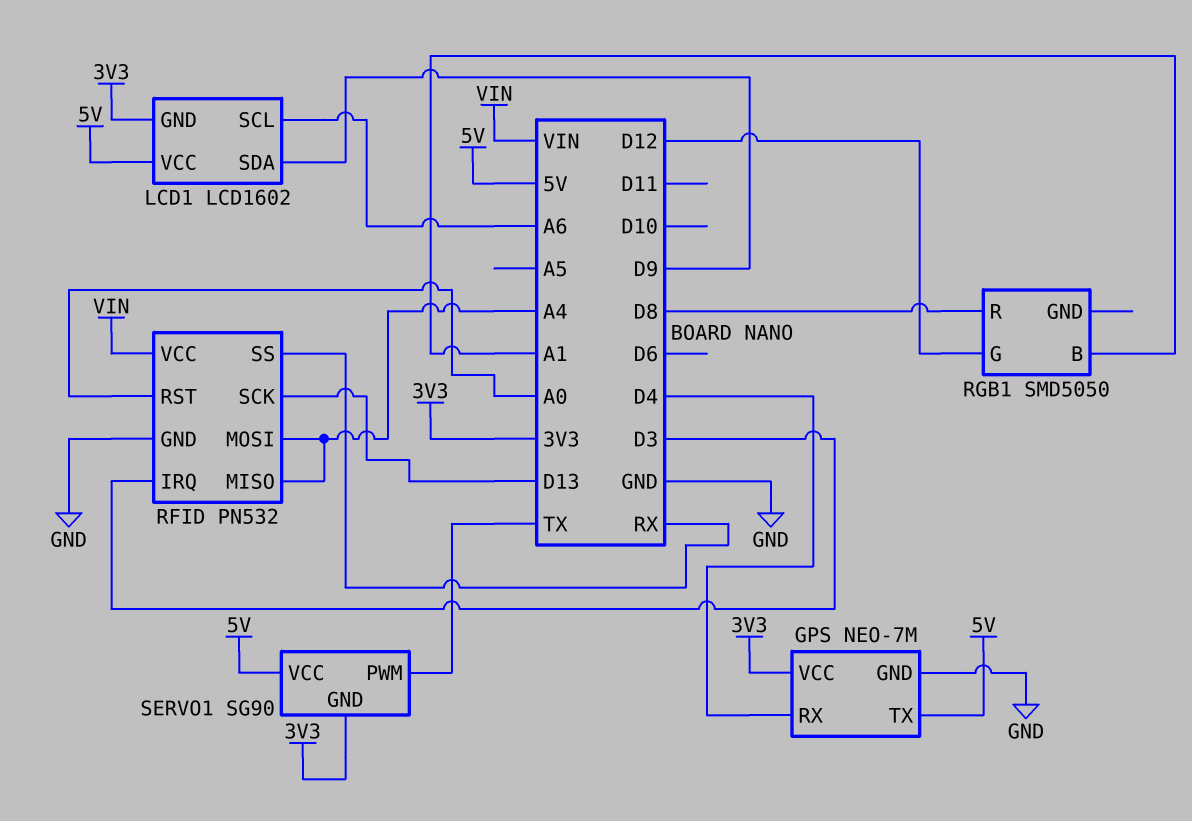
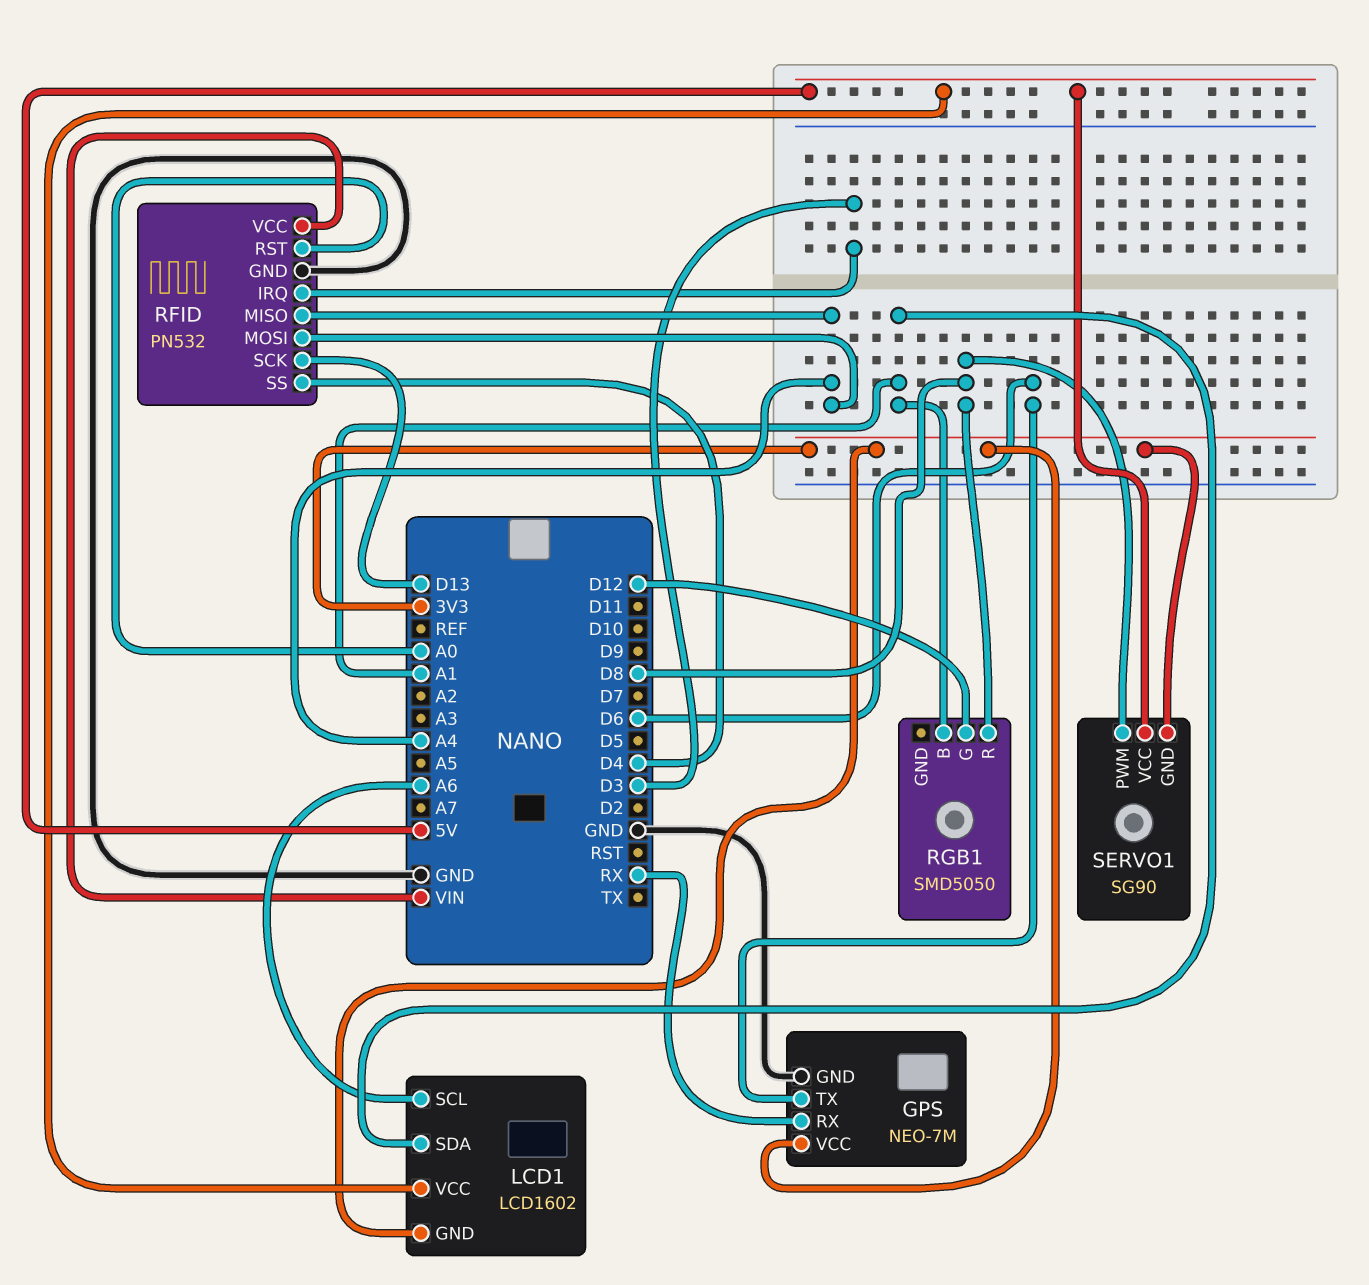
GPS pin RX: D4 -> RX
GPS pin TX: 5V -> D6
LCD1 pin SDA: D9 -> A1
RFID pin SS: RX -> D4
SERVO1 pin PWM: TX -> D8

